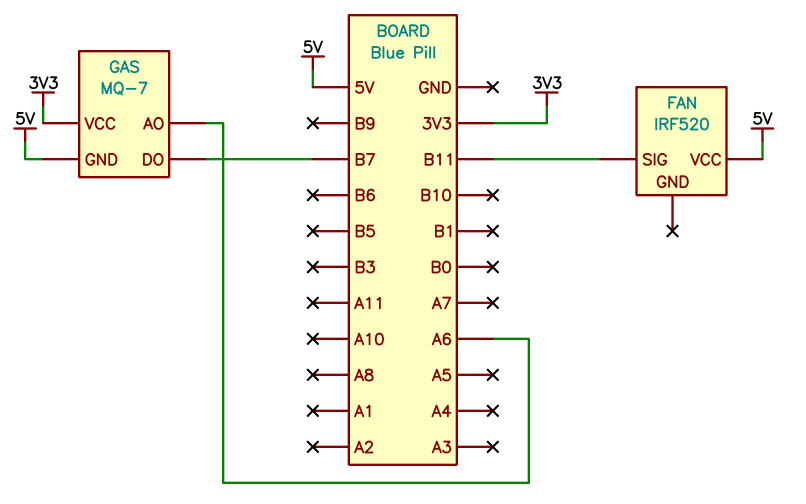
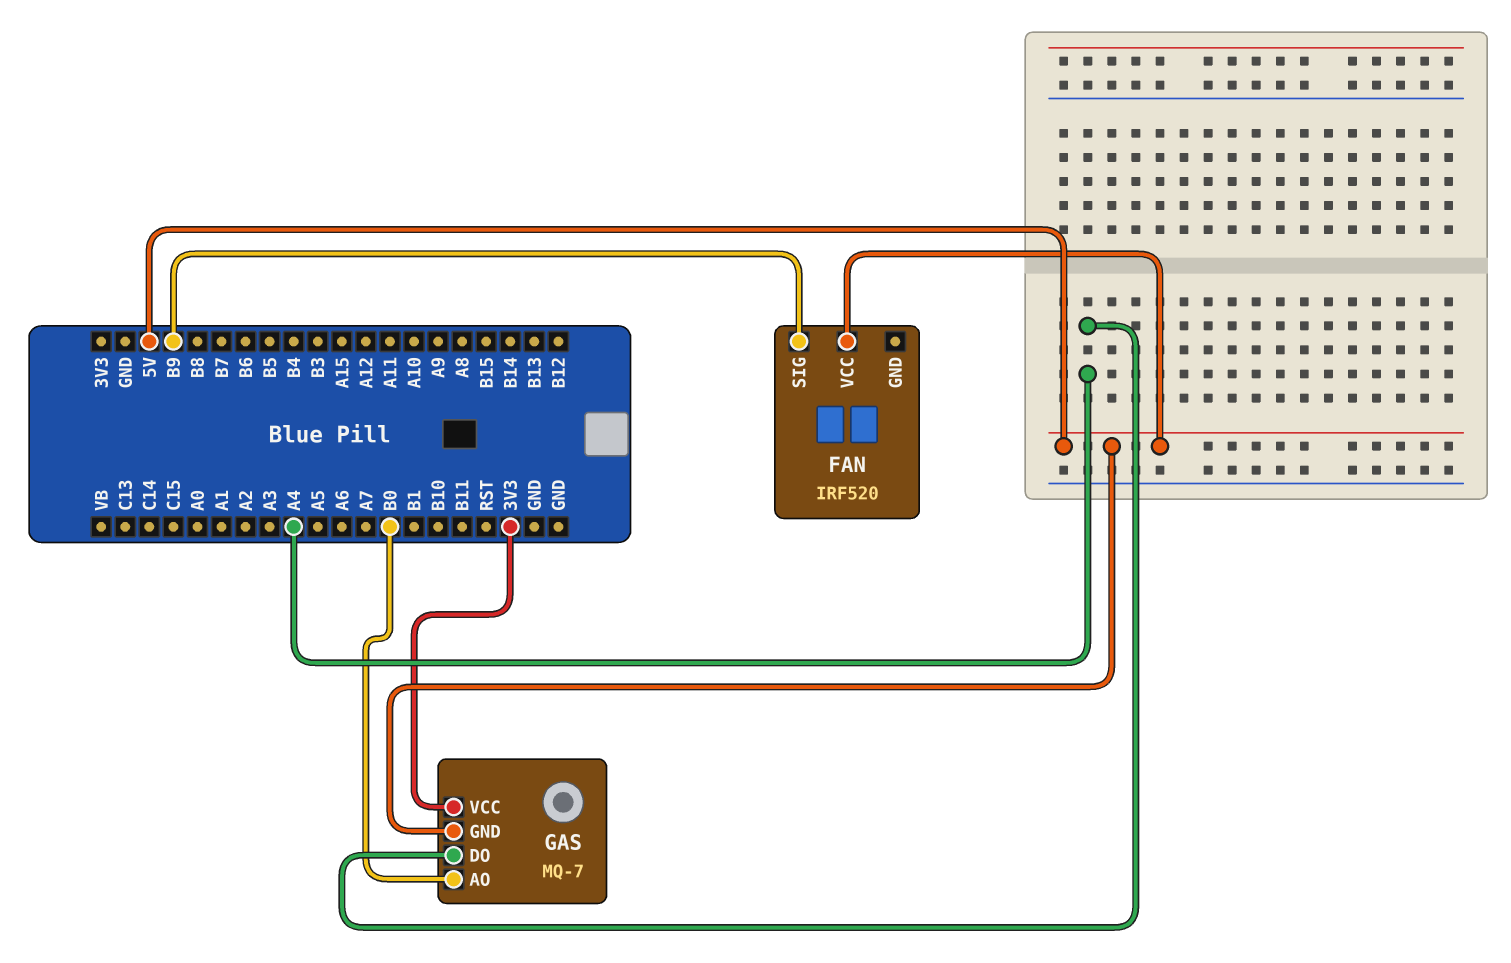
FAN pin SIG: B11 -> B9
GAS pin AO: A6 -> B0
GAS pin DO: B7 -> A4

